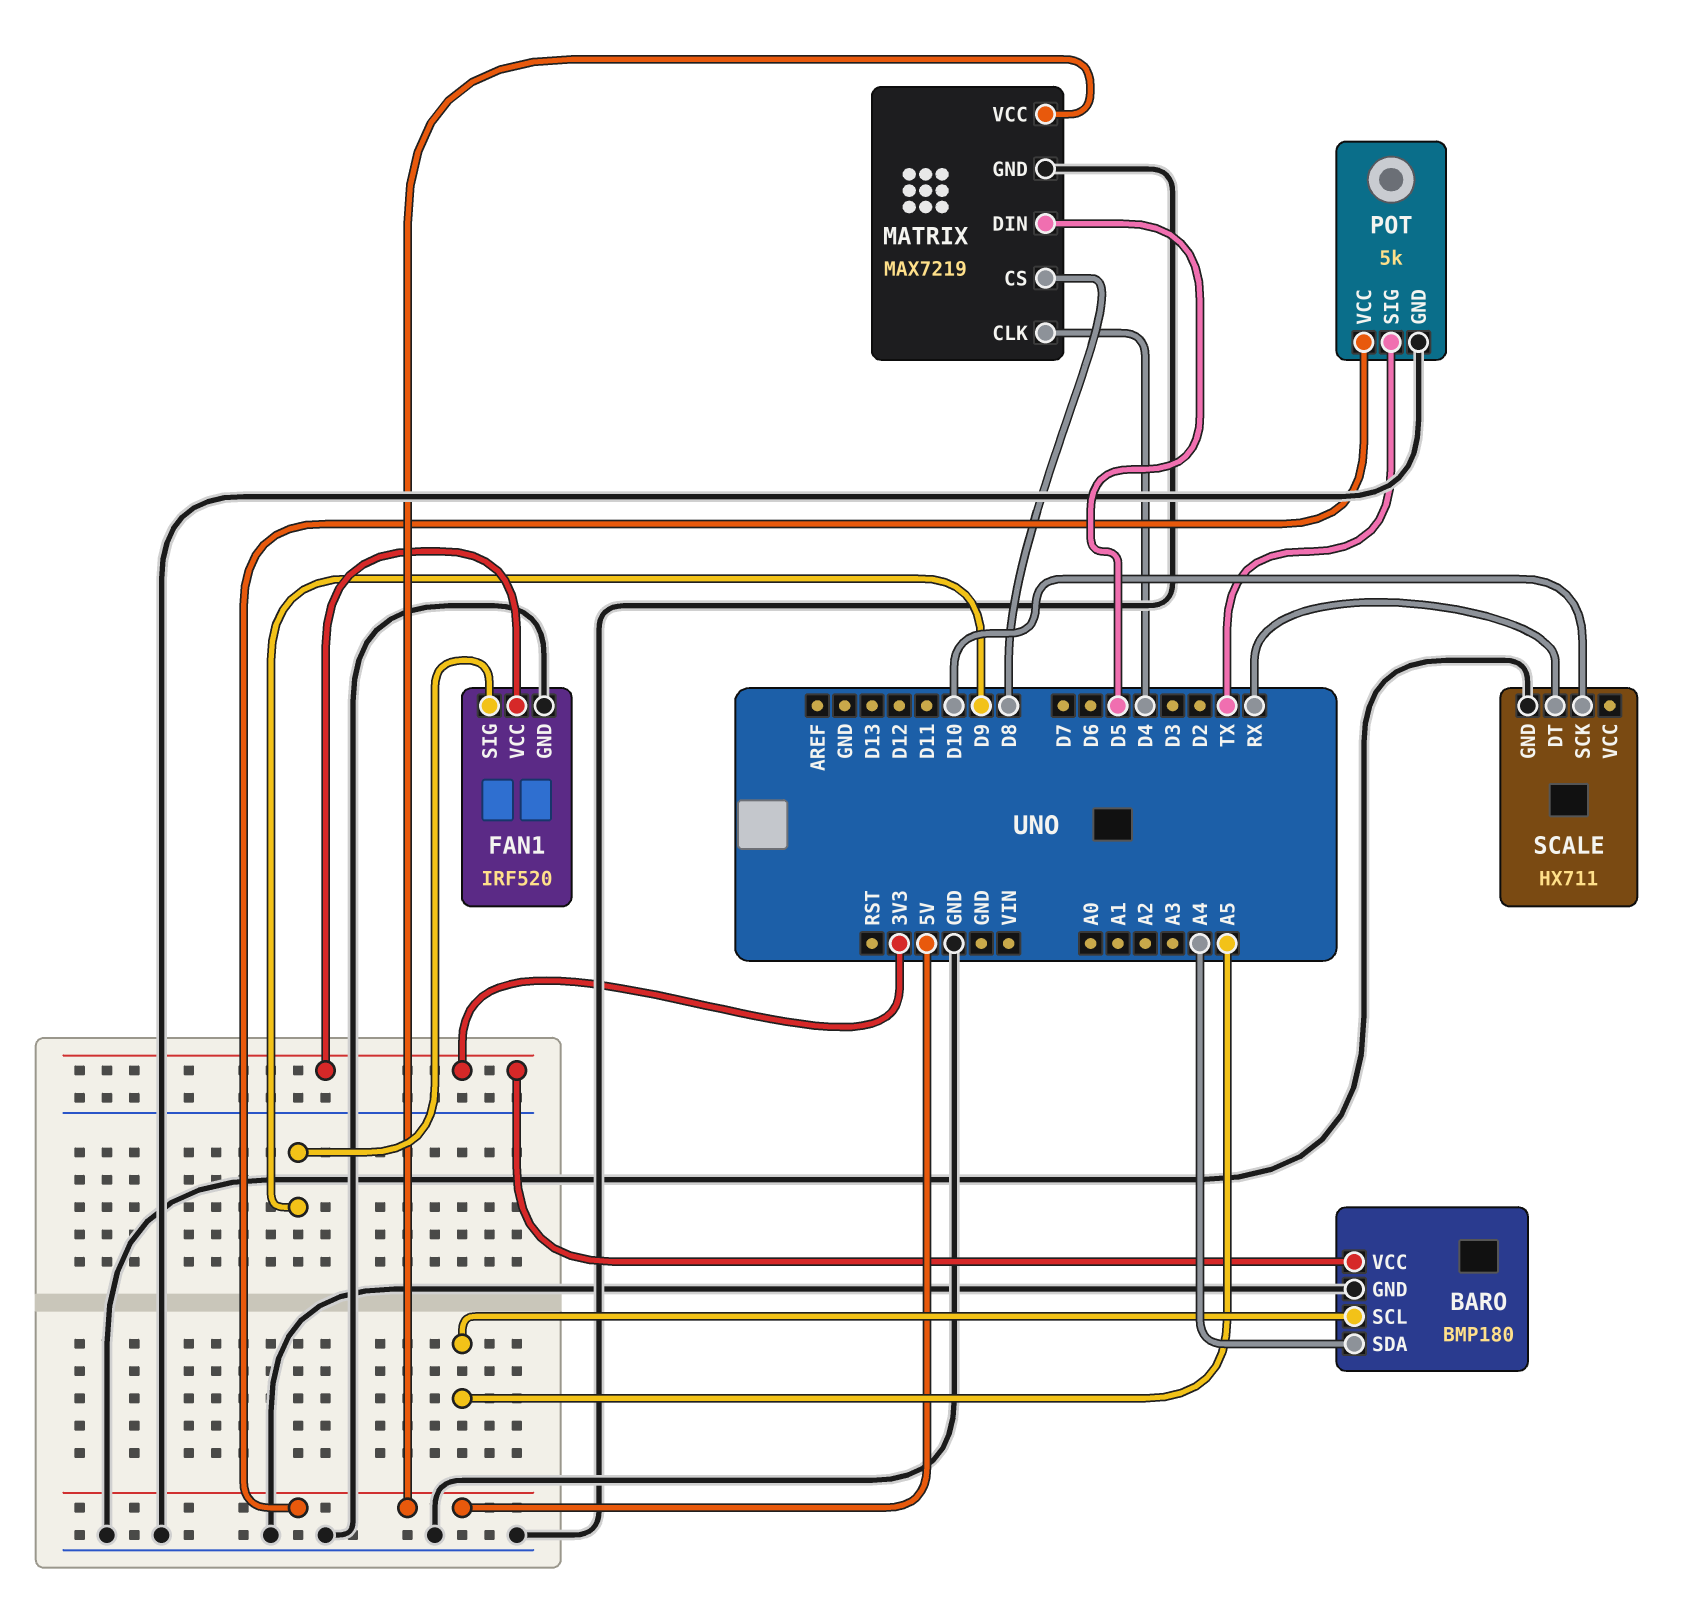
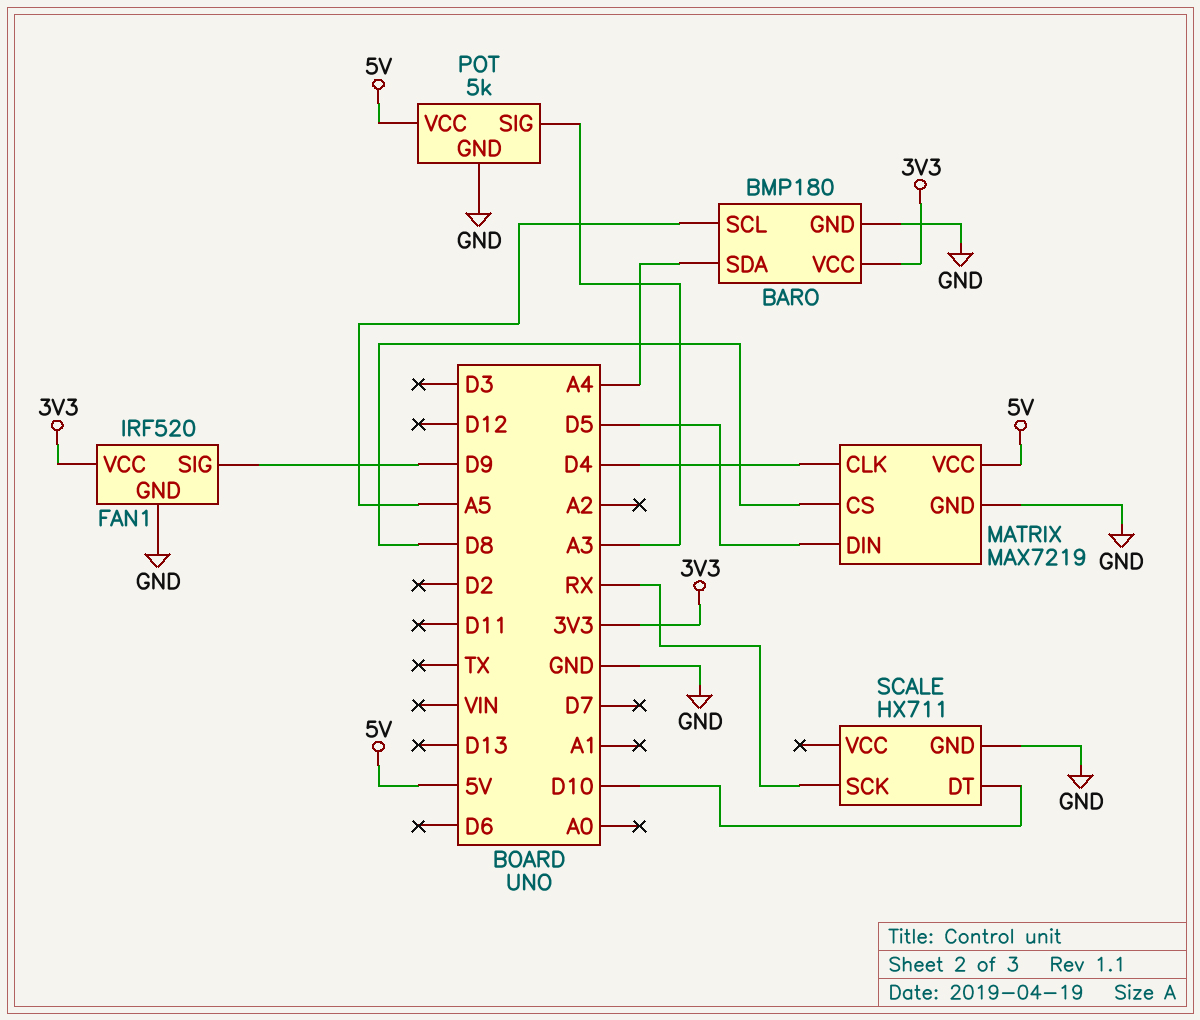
POT pin SIG: TX -> A3
SCALE pin DT: RX -> D10
SCALE pin SCK: D10 -> RX

